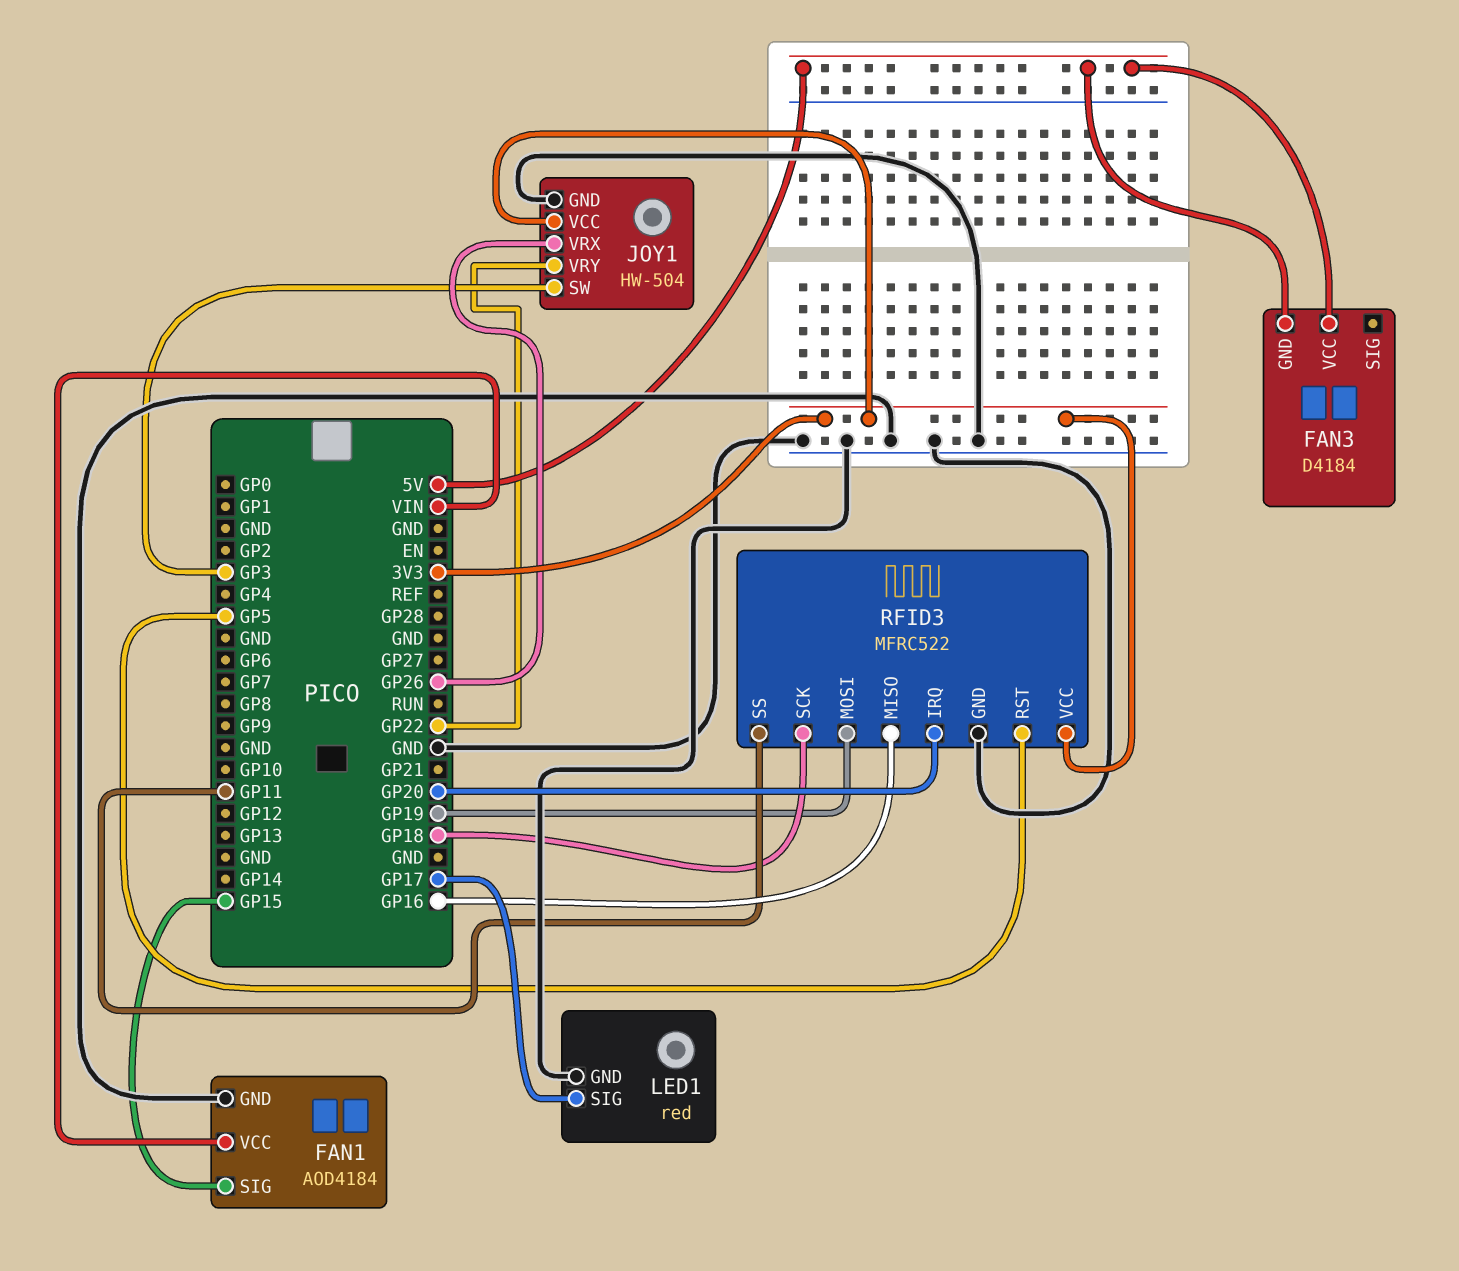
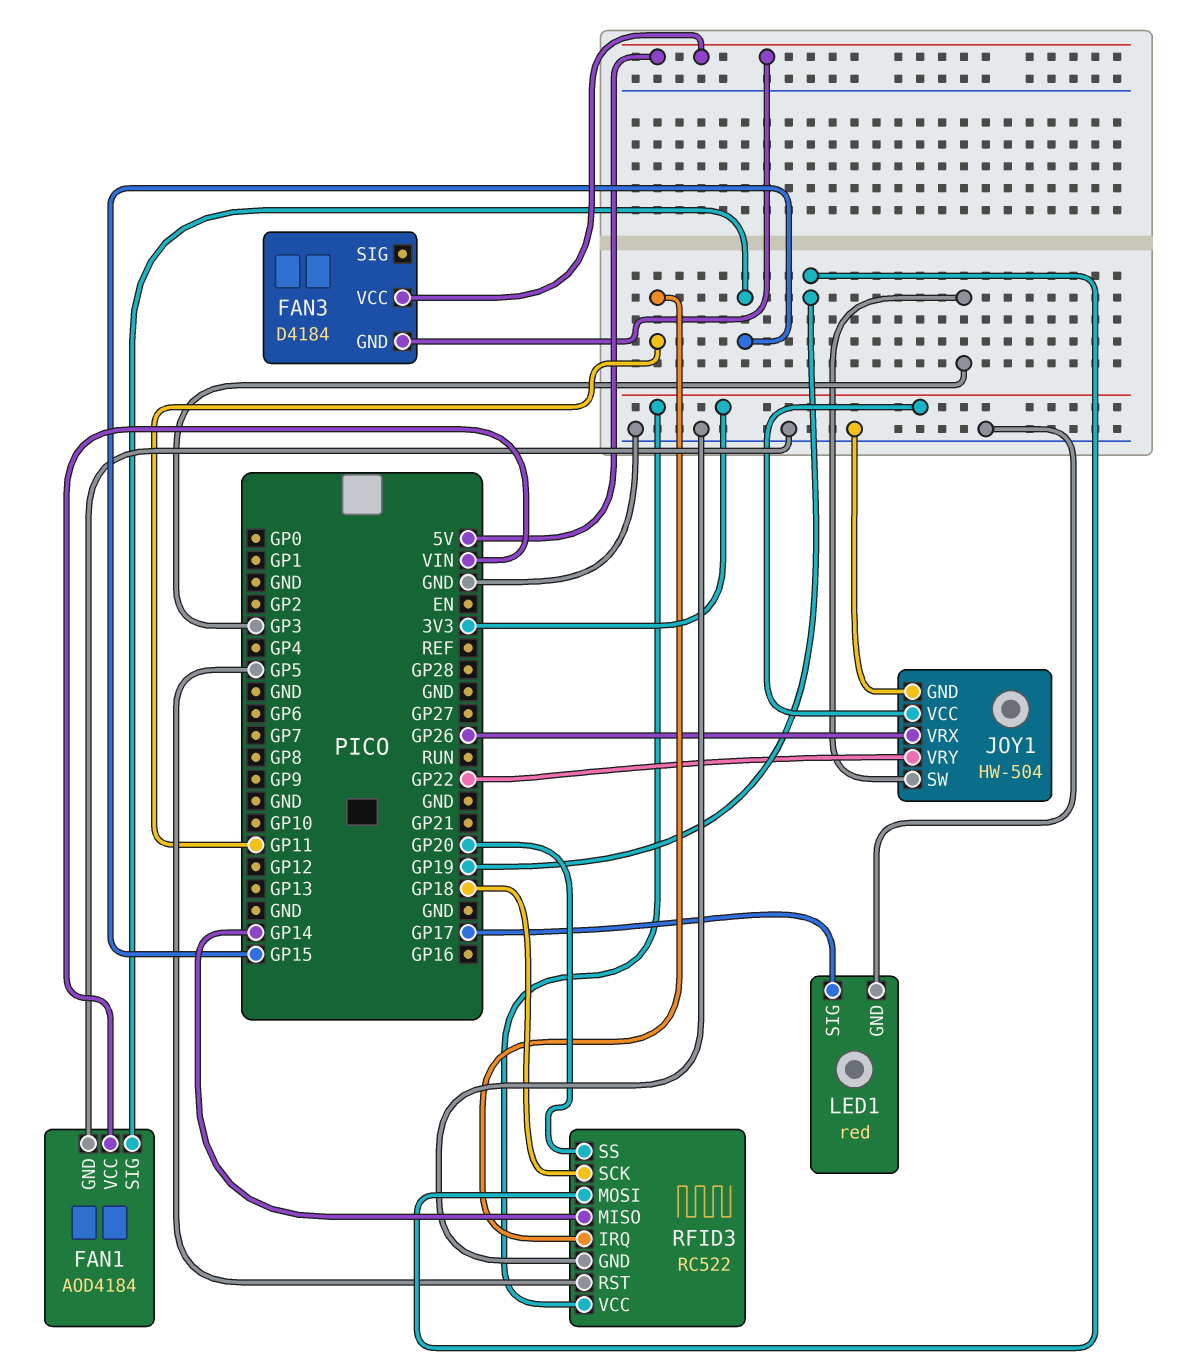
RFID3: MFRC522 -> RC522
RFID3 pin IRQ: GP20 -> GP11
RFID3 pin MISO: GP16 -> GP14
RFID3 pin SS: GP11 -> GP20

